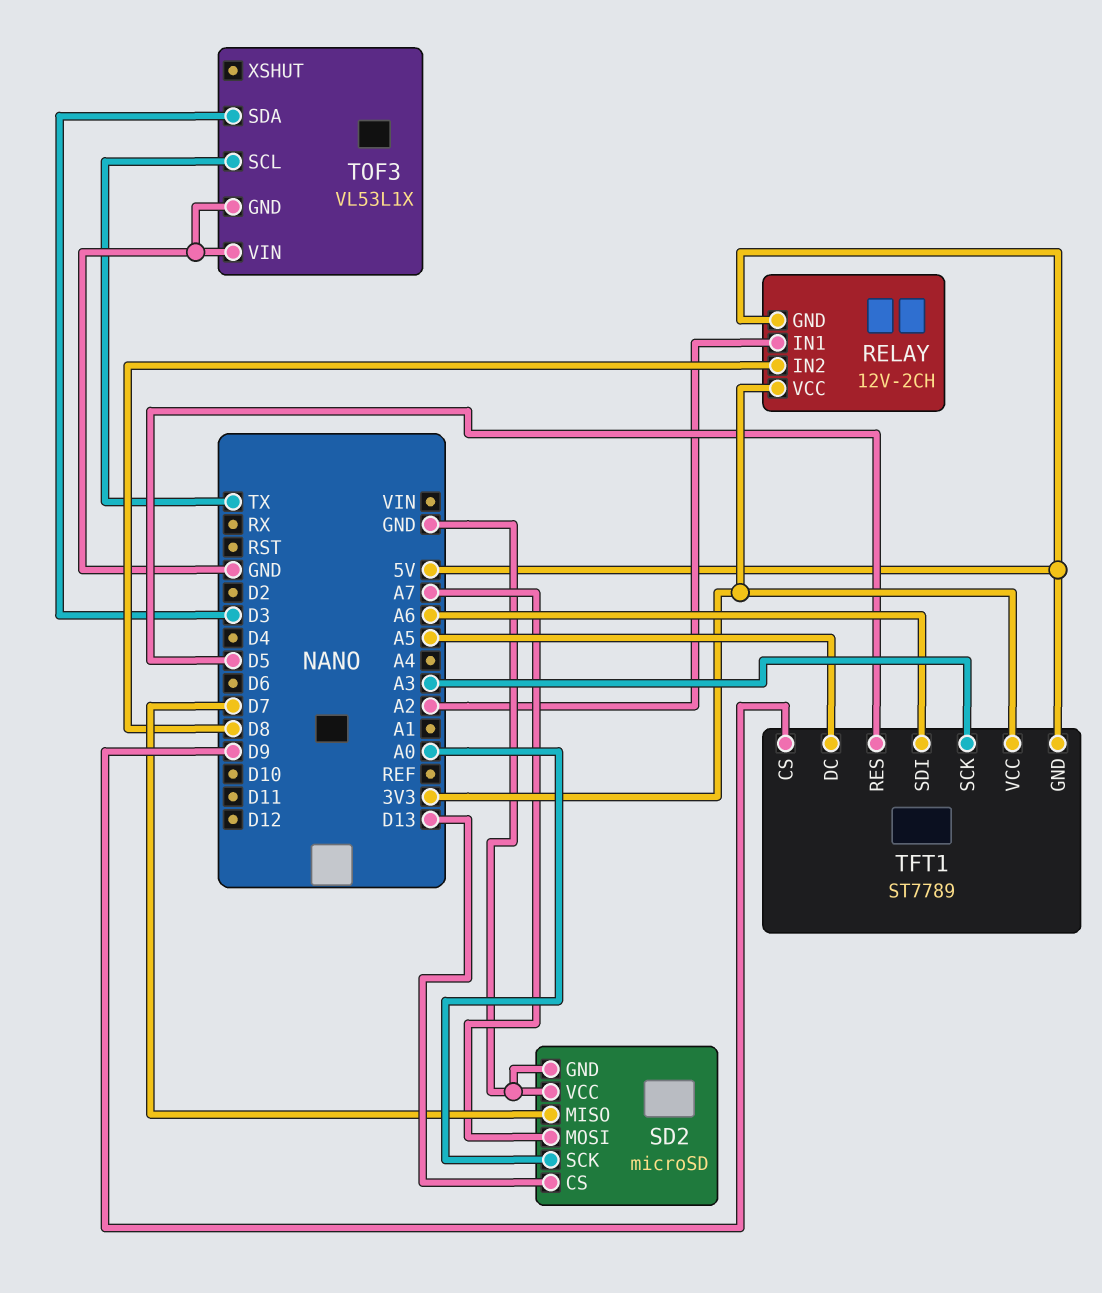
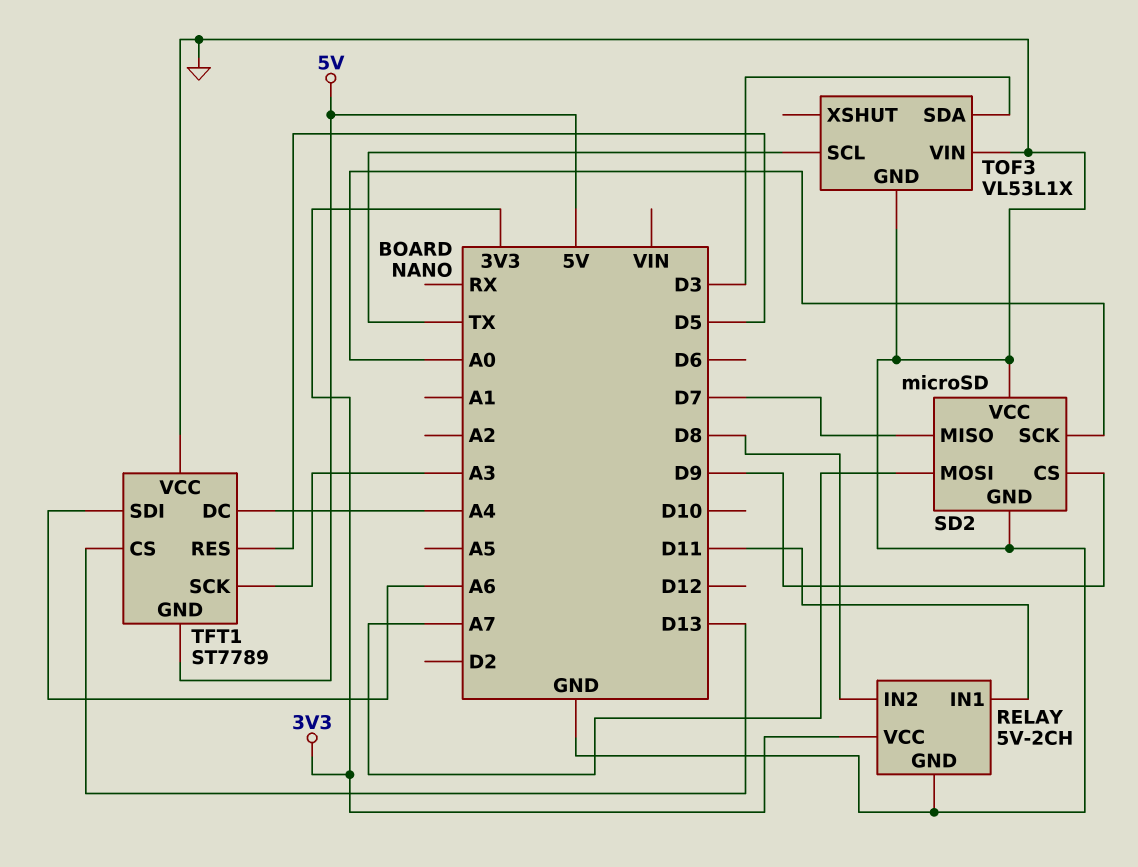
RELAY: 12V-2CH -> 5V-2CH
RELAY pin GND: 5V -> GND
RELAY pin IN1: A2 -> D11
SD2 pin CS: D13 -> D9
TFT1 pin CS: D9 -> D13
TFT1 pin DC: A5 -> A4
TFT1 pin VCC: 3V3 -> GND

